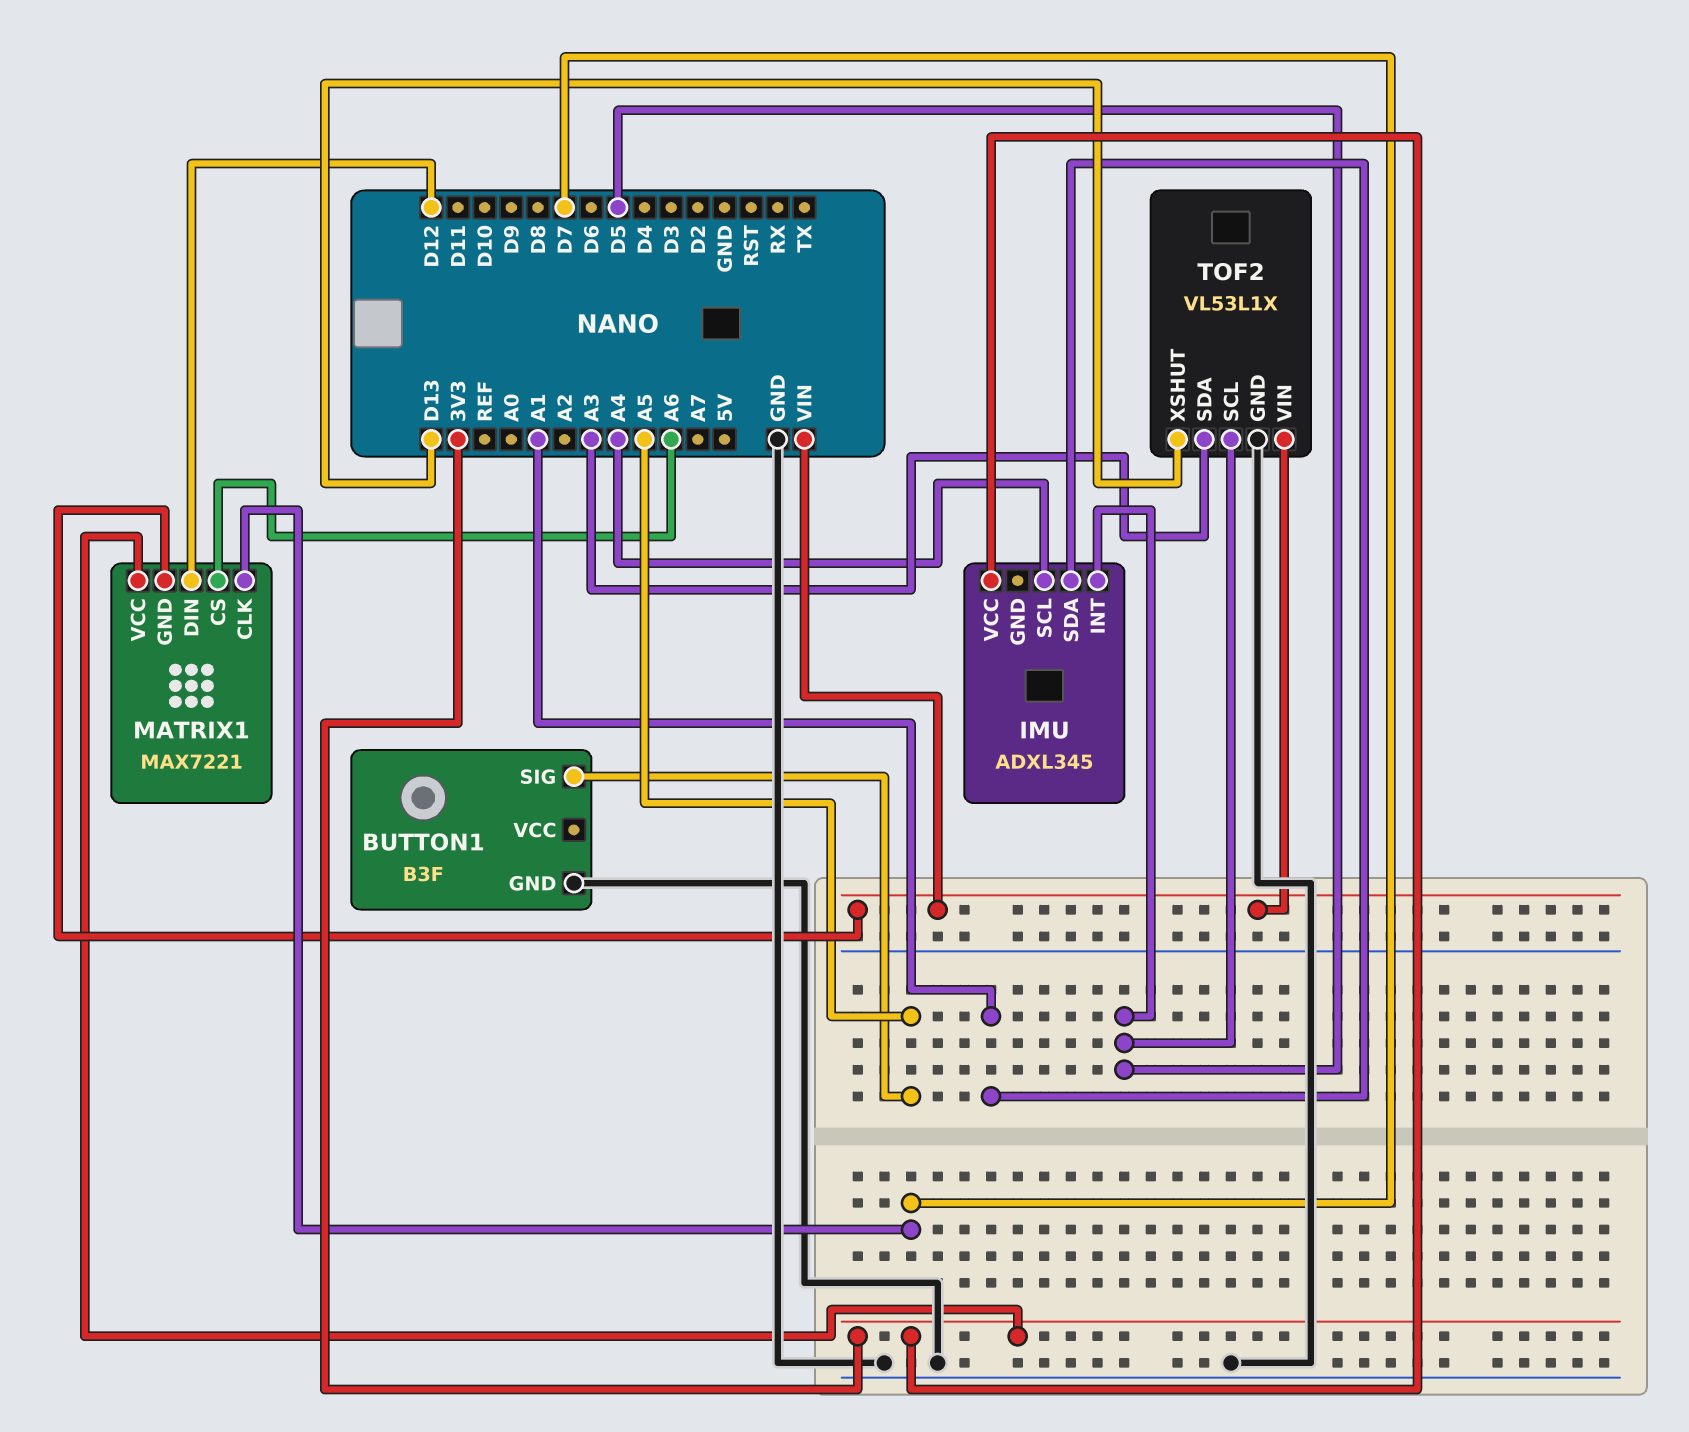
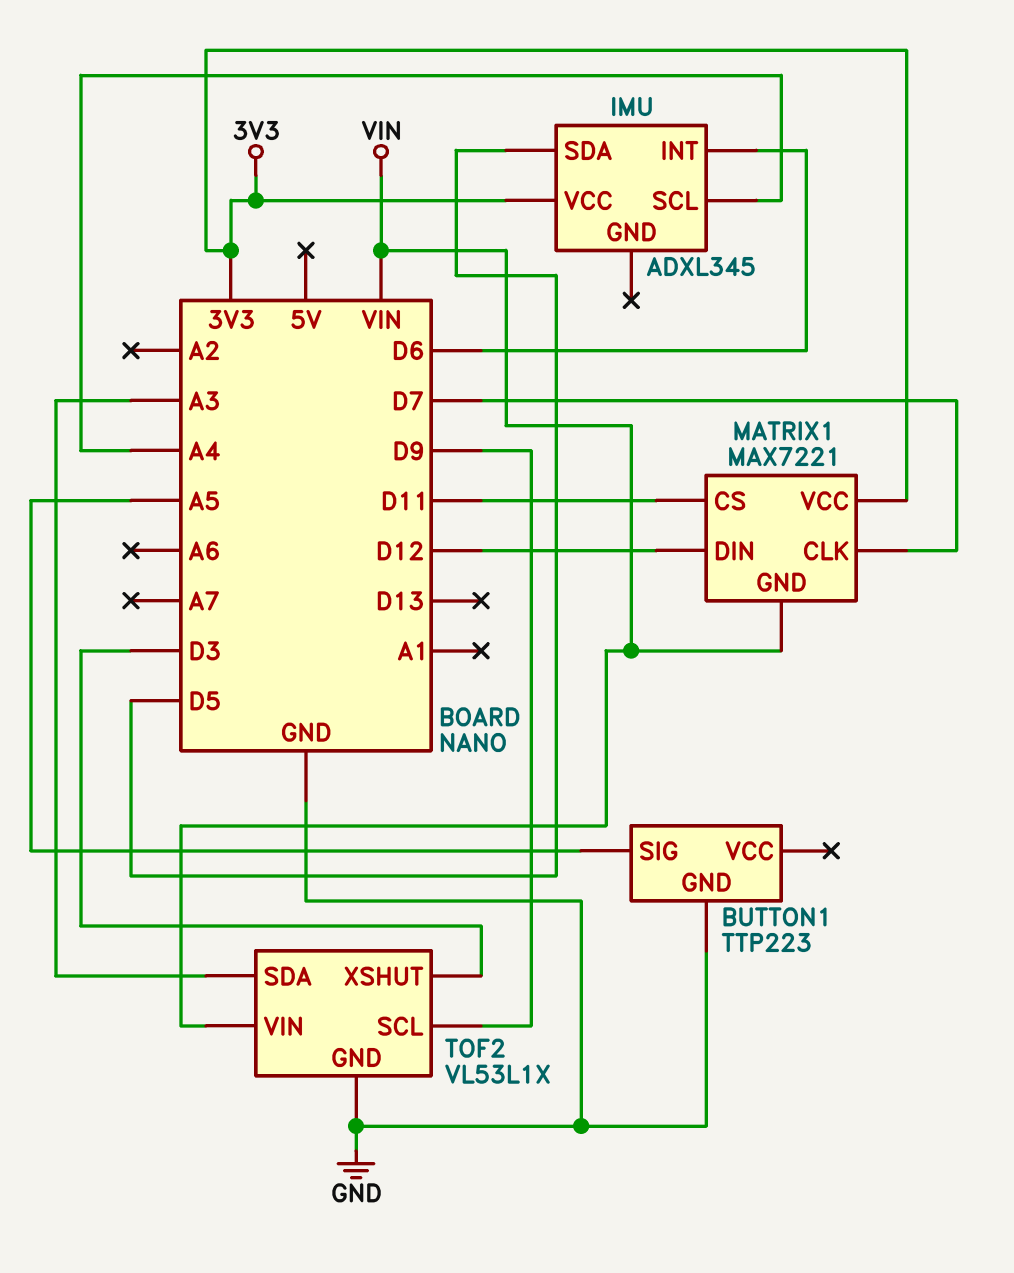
BUTTON1: B3F -> TTP223
IMU pin INT: D5 -> D6
IMU pin SDA: A1 -> D5
MATRIX1 pin CS: A6 -> D11
TOF2 pin SCL: D5 -> D9
TOF2 pin XSHUT: D13 -> D3

